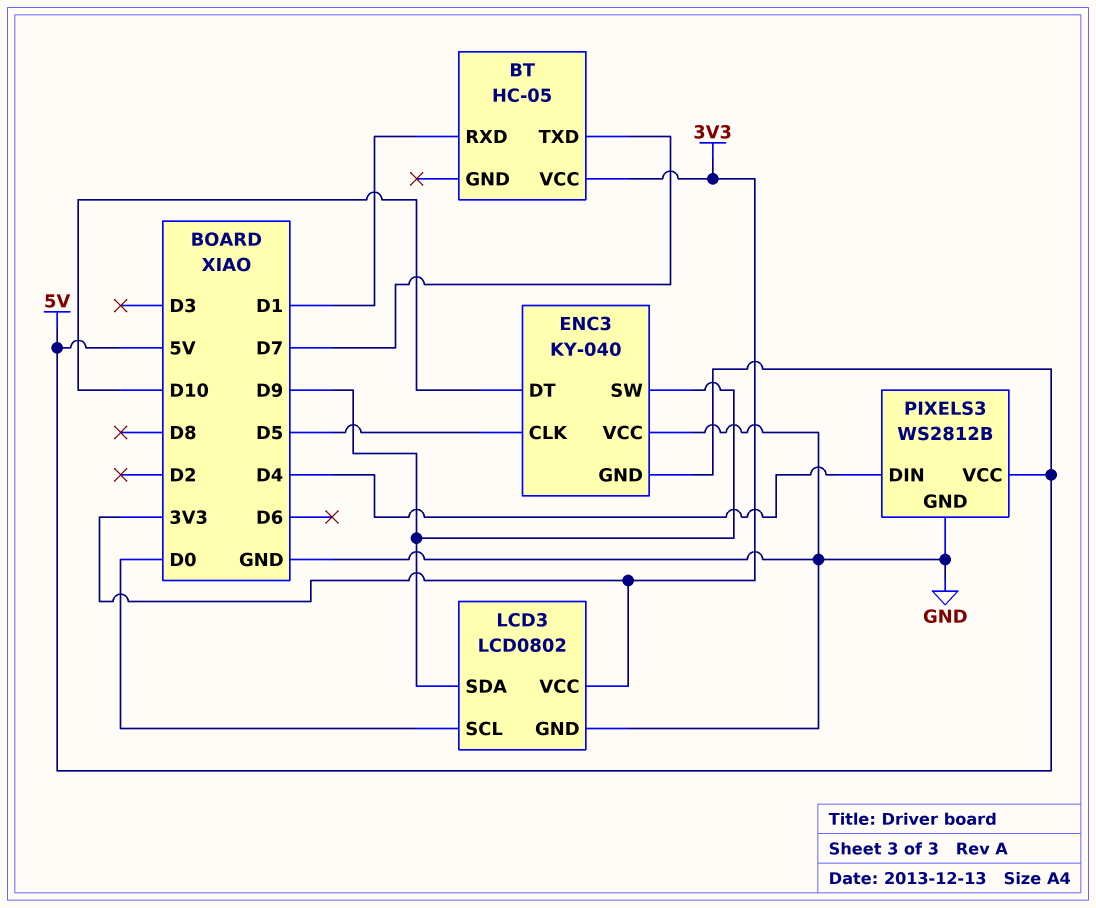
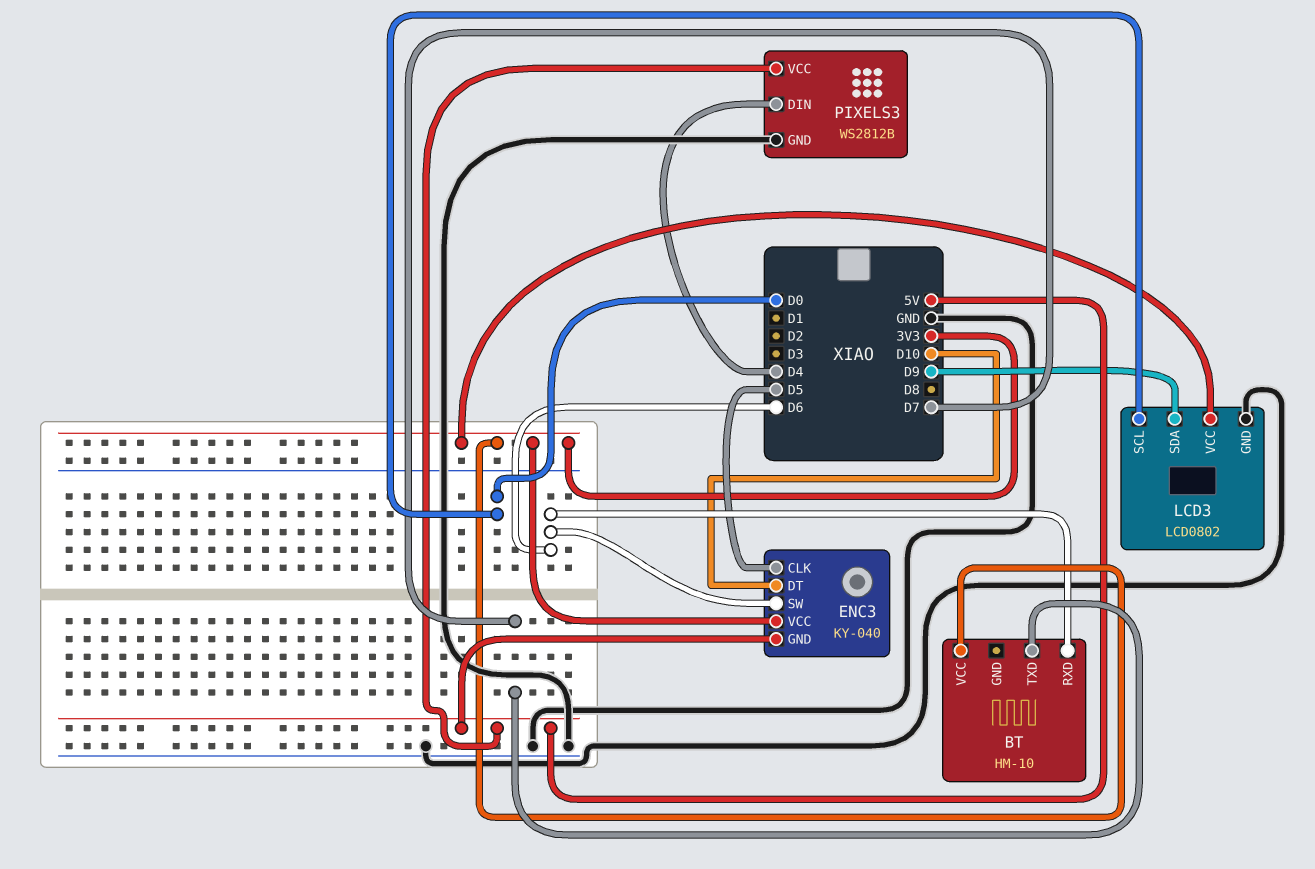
BT: HC-05 -> HM-10
BT pin RXD: D1 -> D6
ENC3 pin SW: D9 -> D6
ENC3 pin VCC: GND -> 3V3

